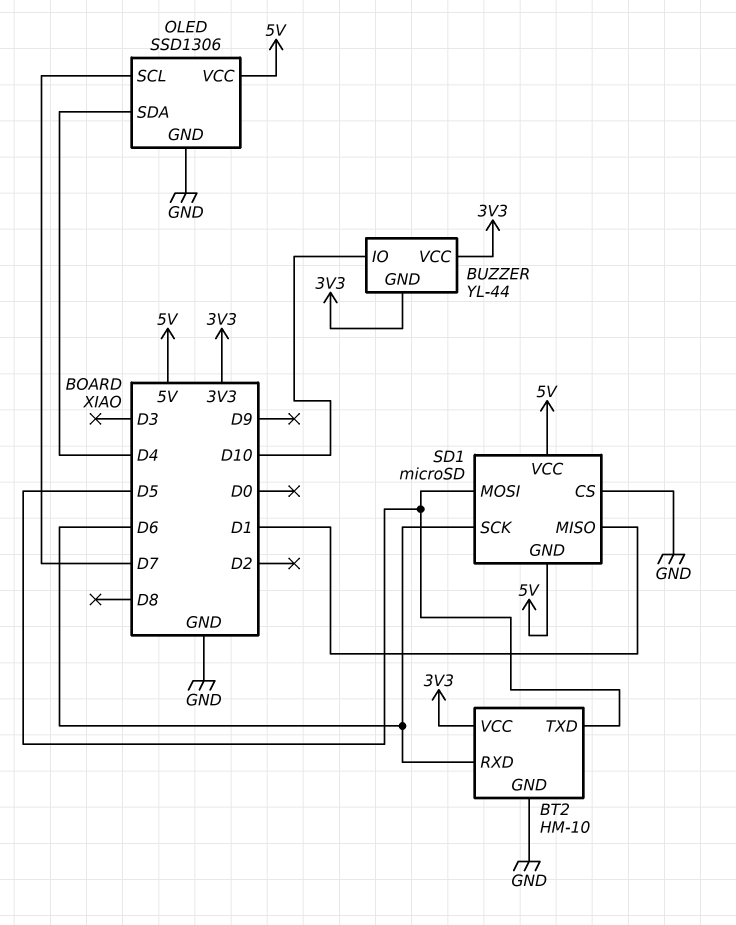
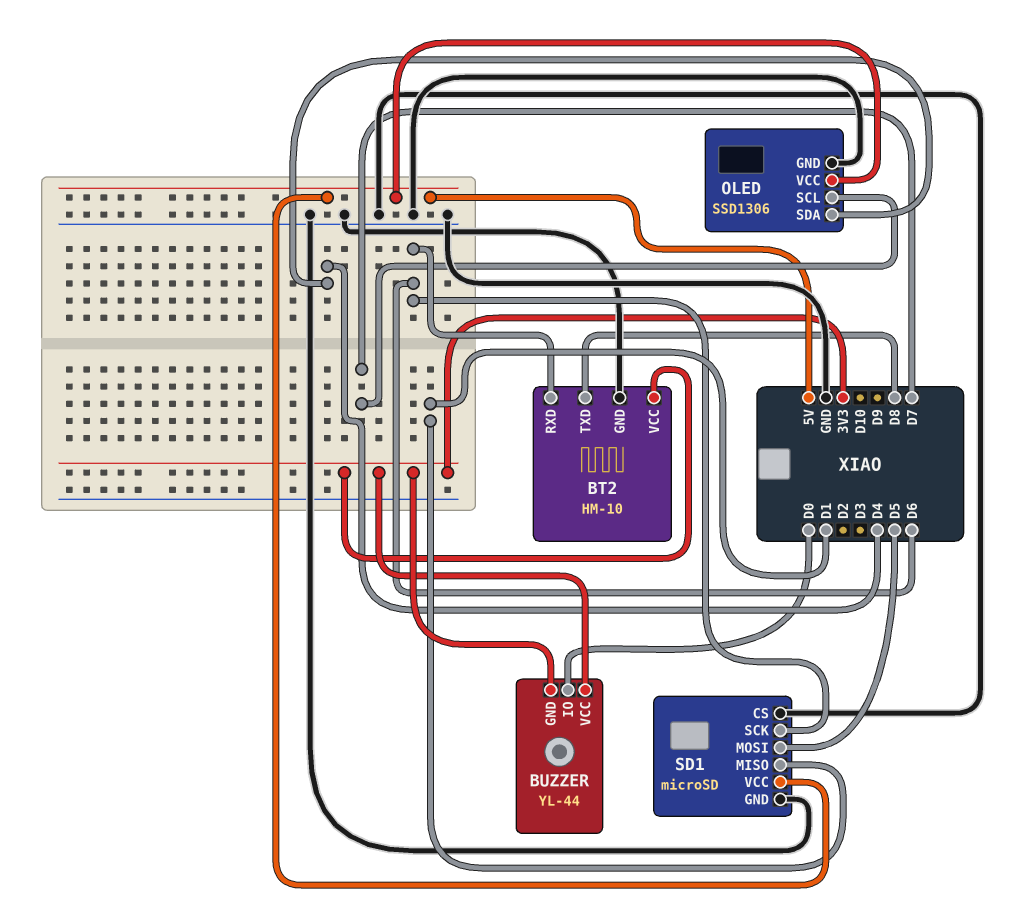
BT2 pin TXD: D5 -> D8
BUZZER pin IO: D10 -> D0
SD1 pin GND: 5V -> GND

